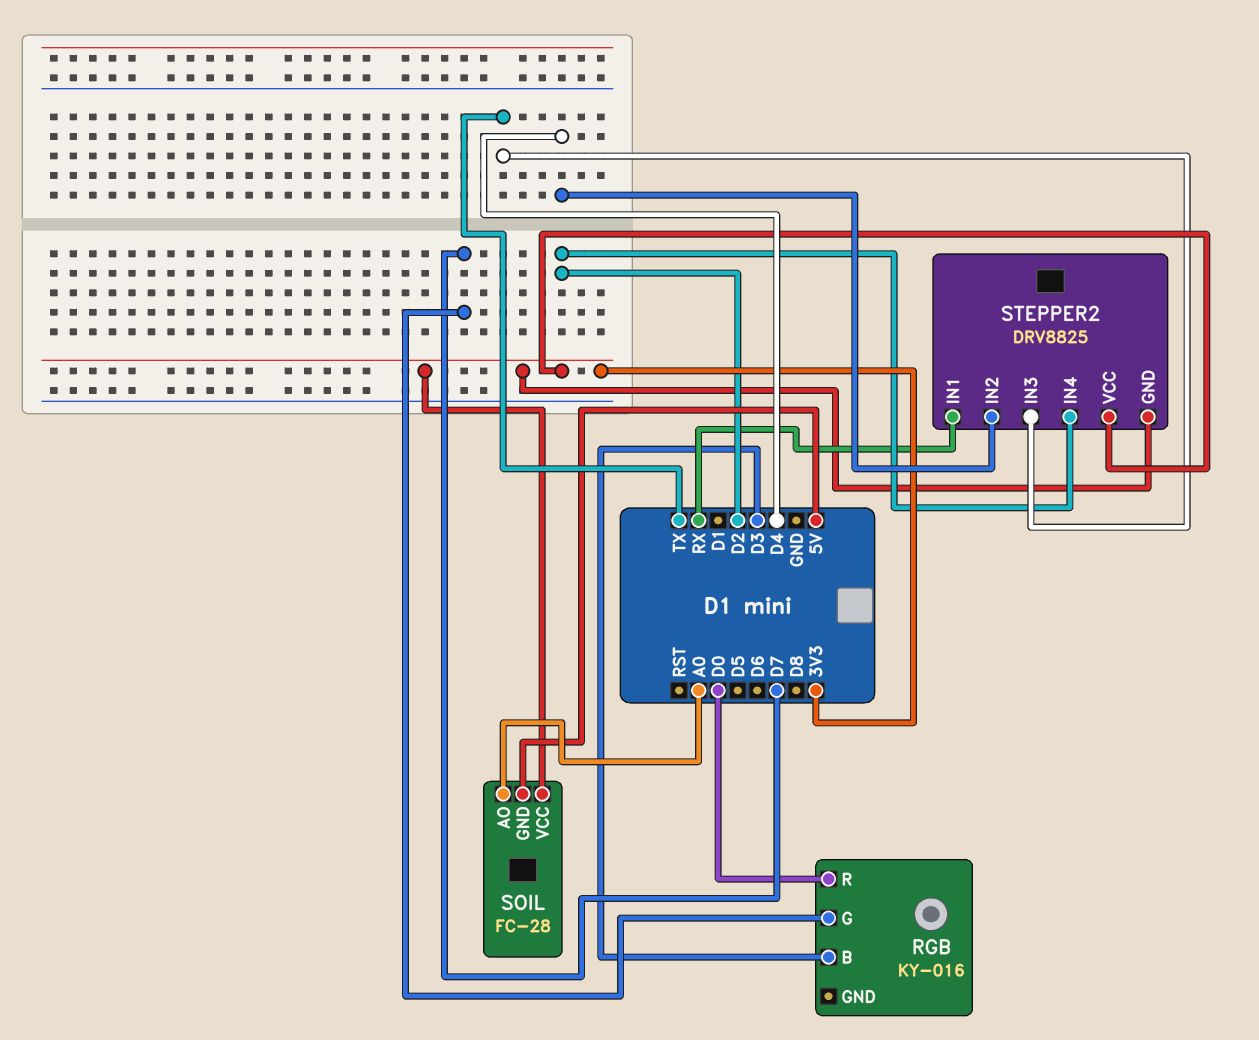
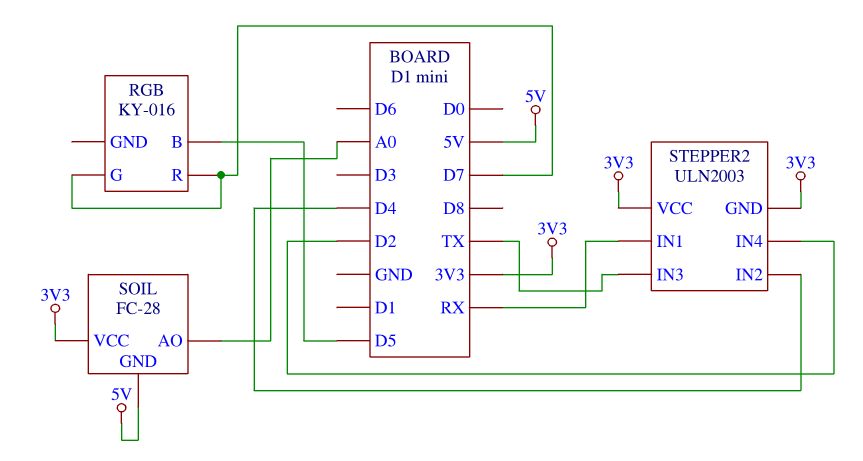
RGB pin B: D3 -> D5
RGB pin R: D0 -> D7
STEPPER2: DRV8825 -> ULN2003

